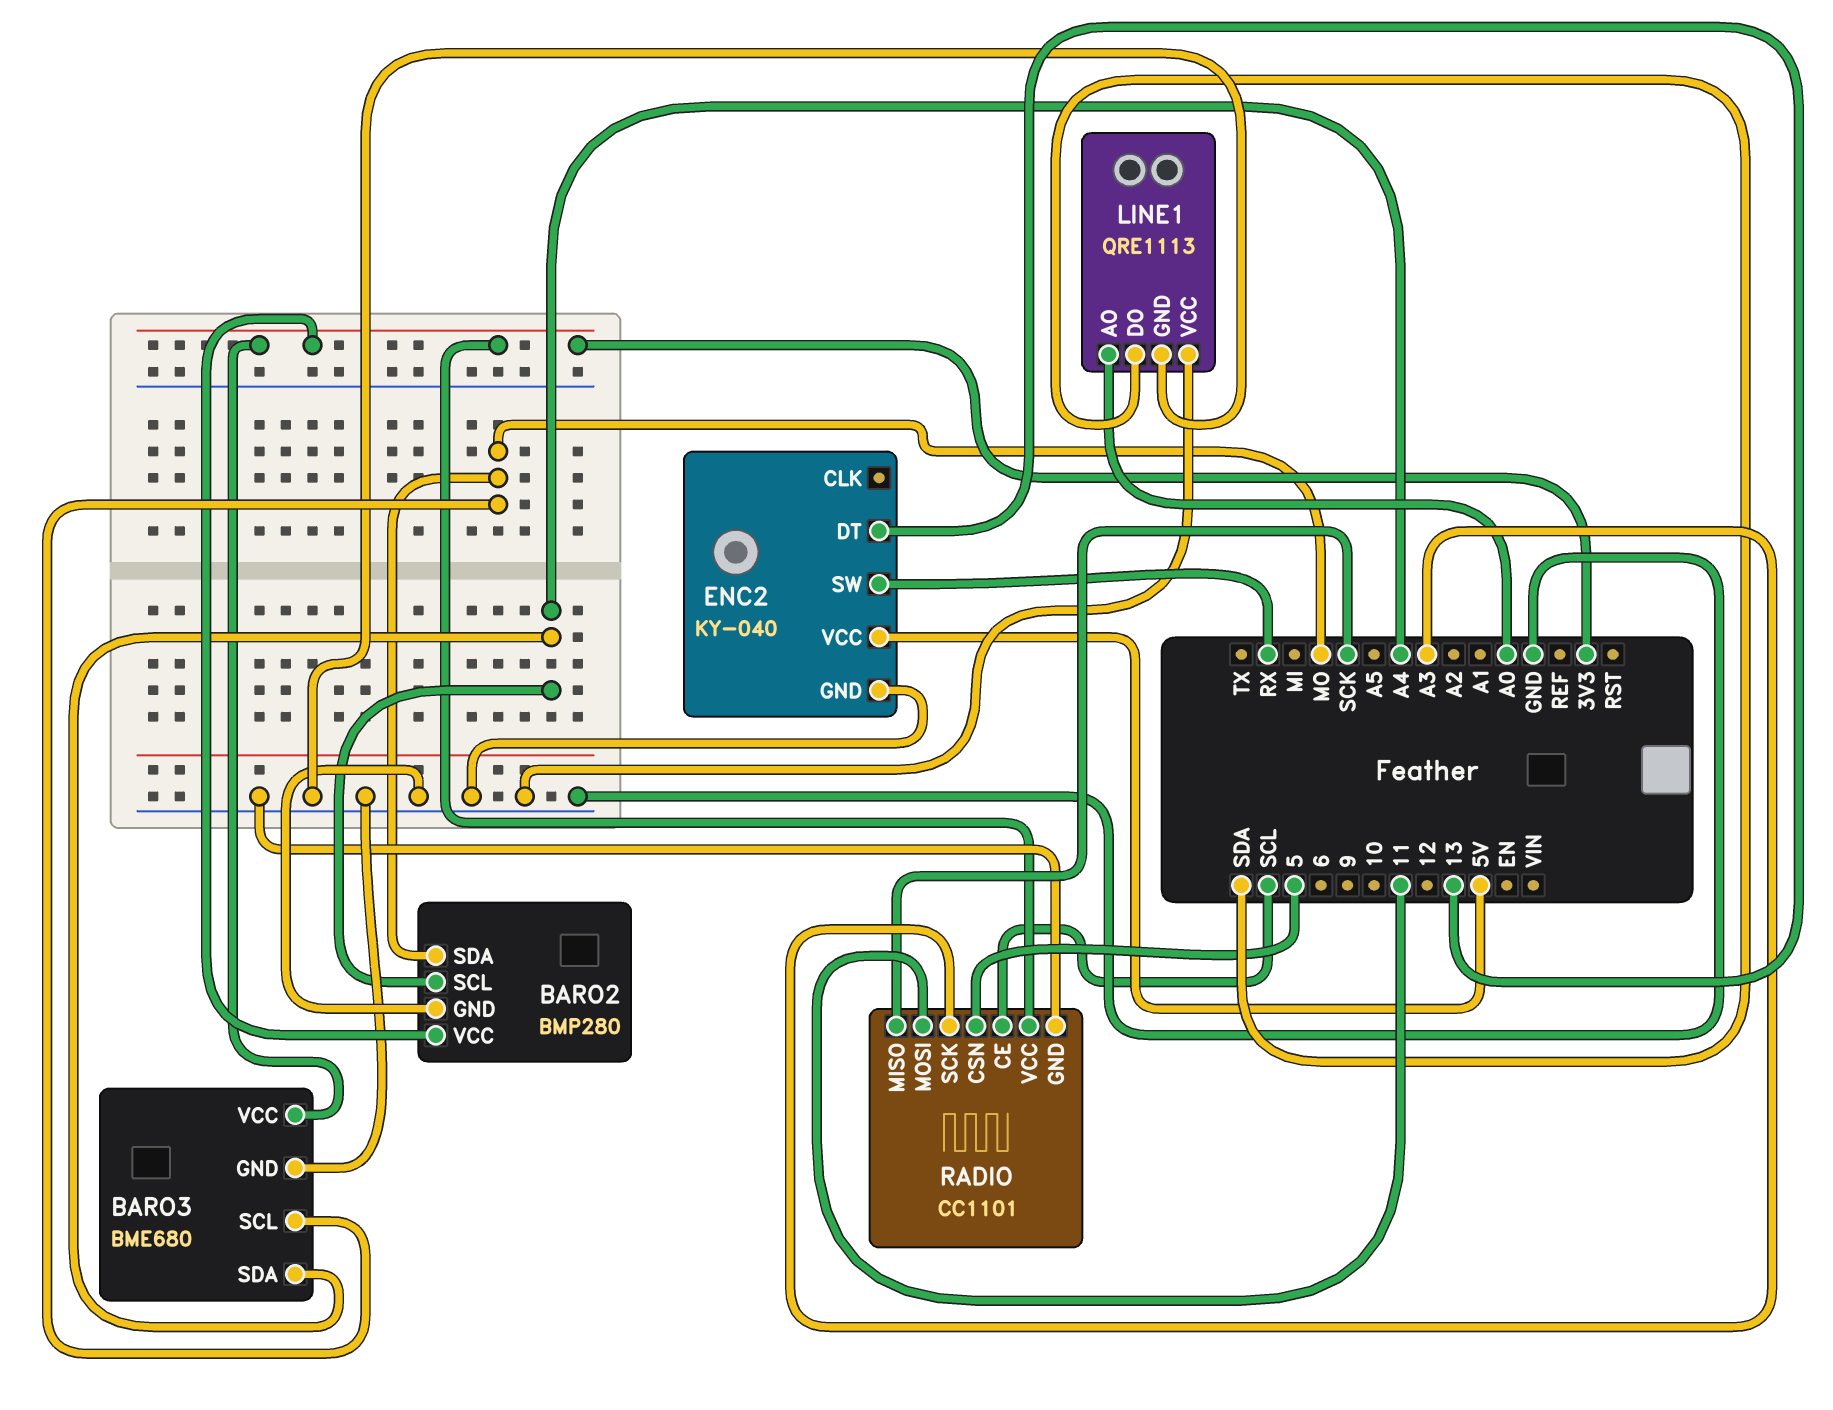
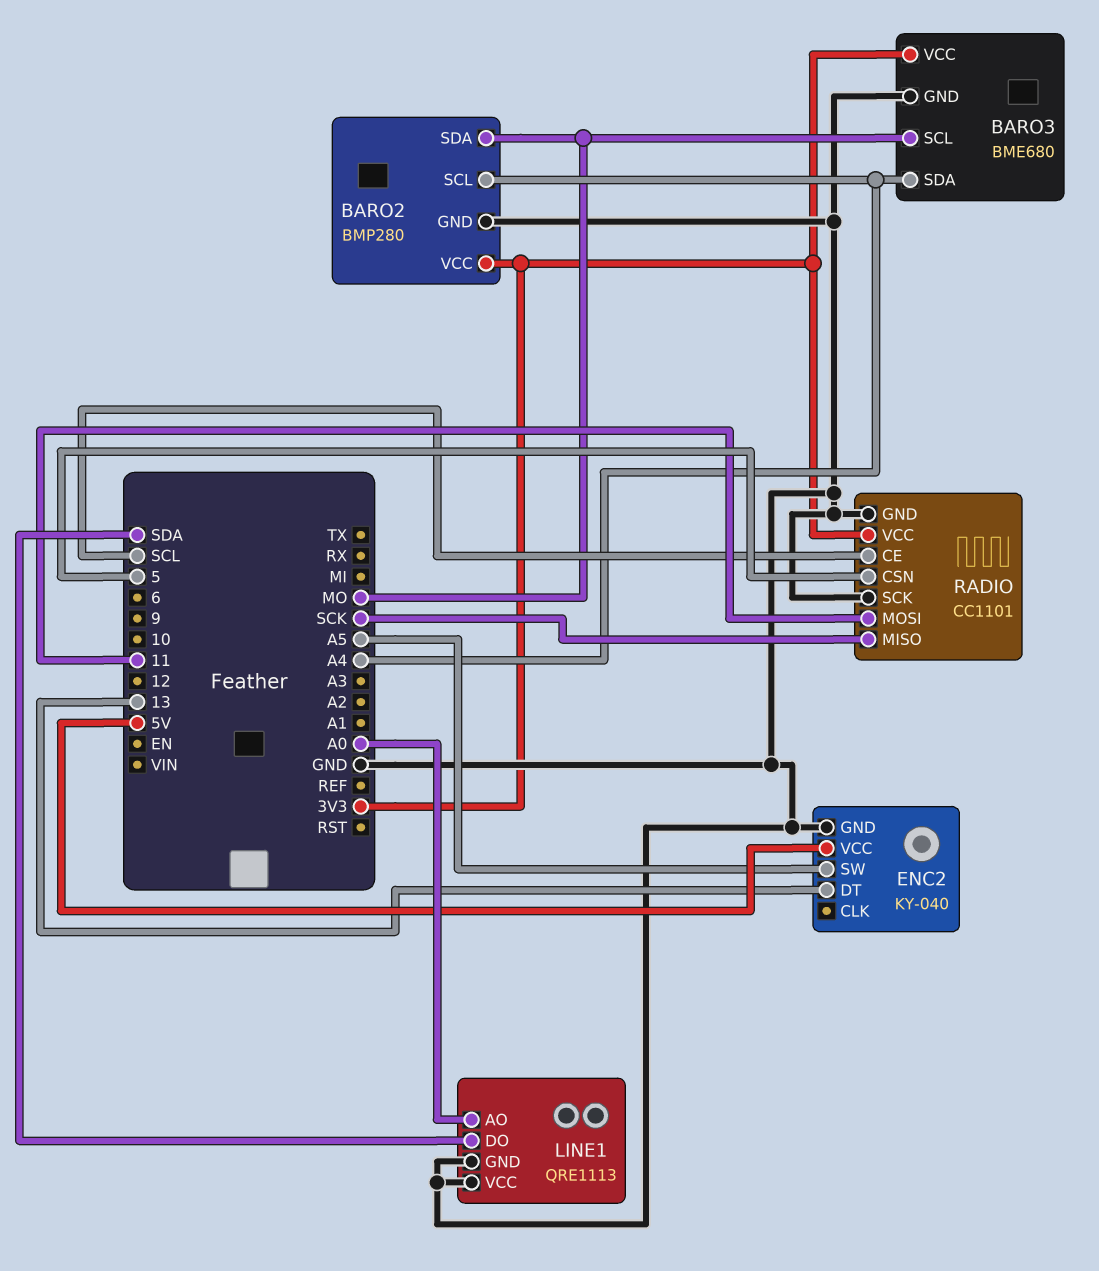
ENC2 pin SW: RX -> A5
RADIO pin SCK: A3 -> GND

